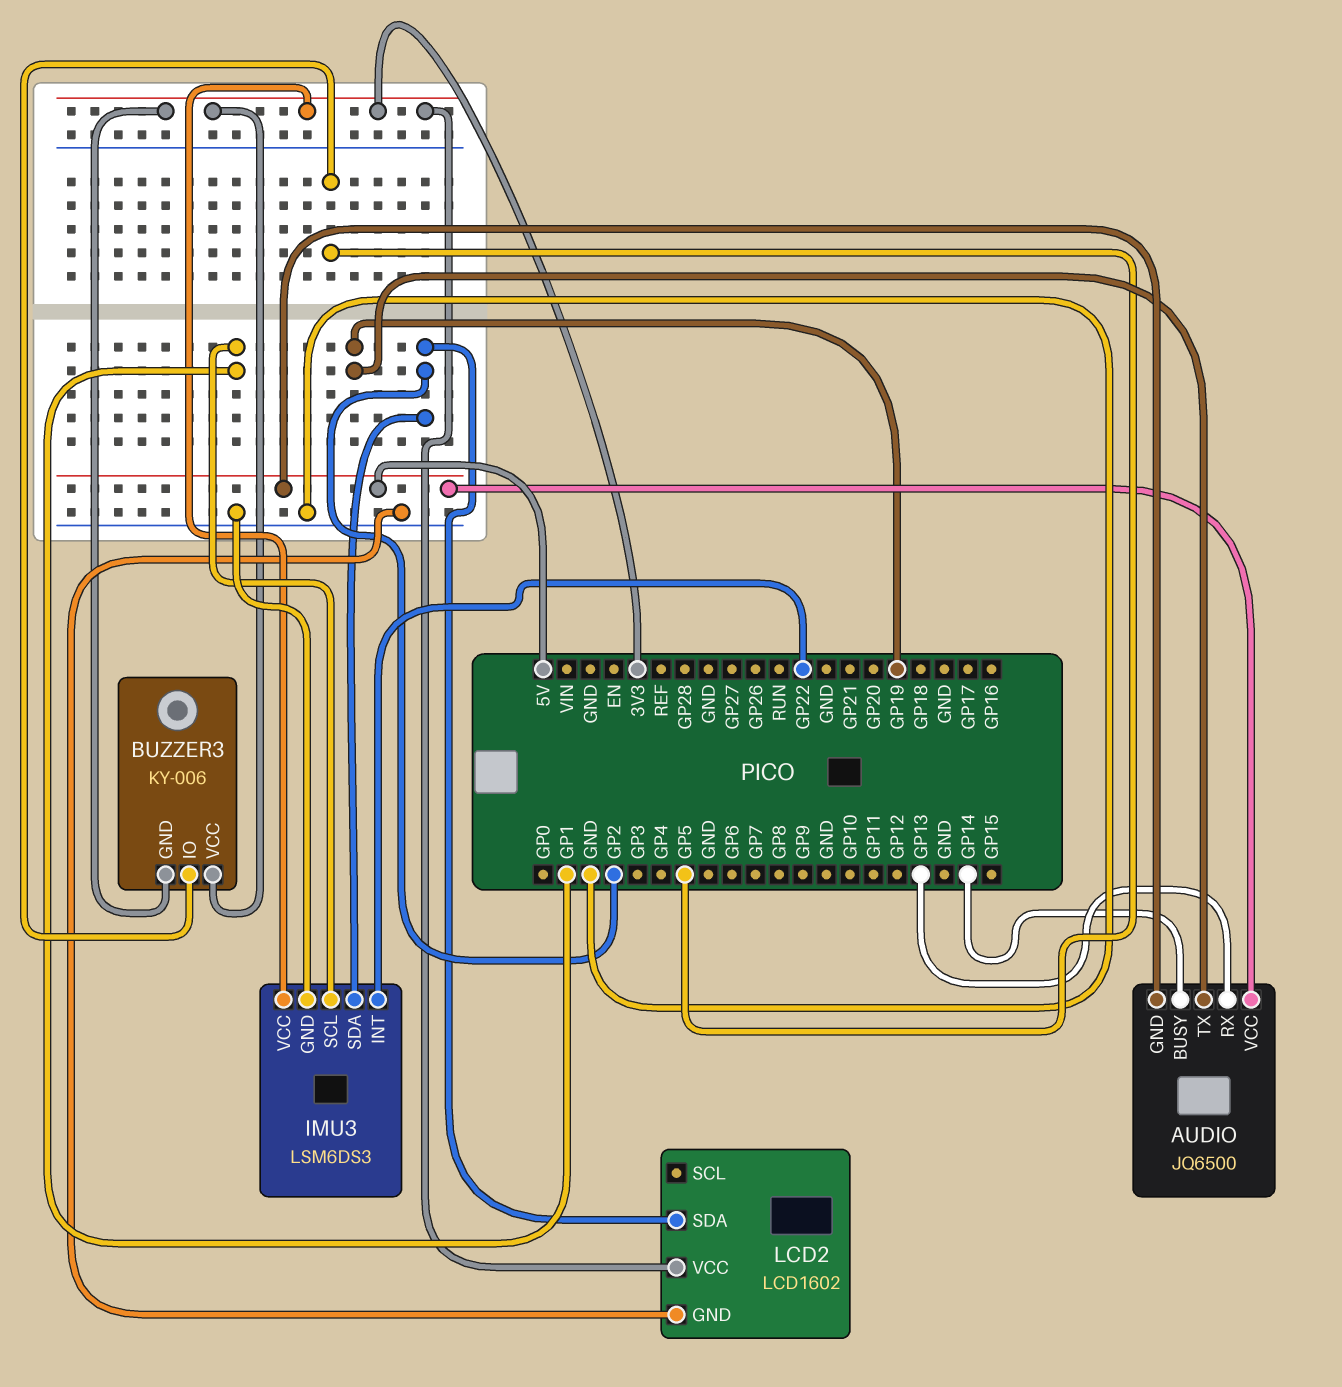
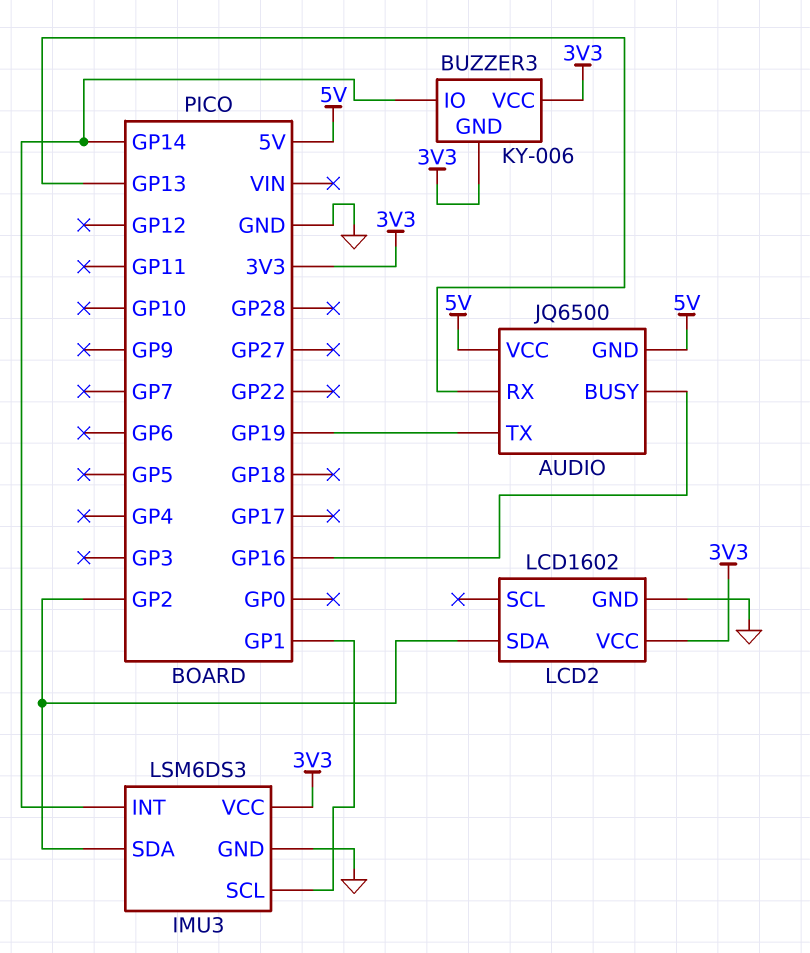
AUDIO pin BUSY: GP14 -> GP16
BUZZER3 pin IO: GP5 -> GP14
IMU3 pin INT: GP22 -> GP14

